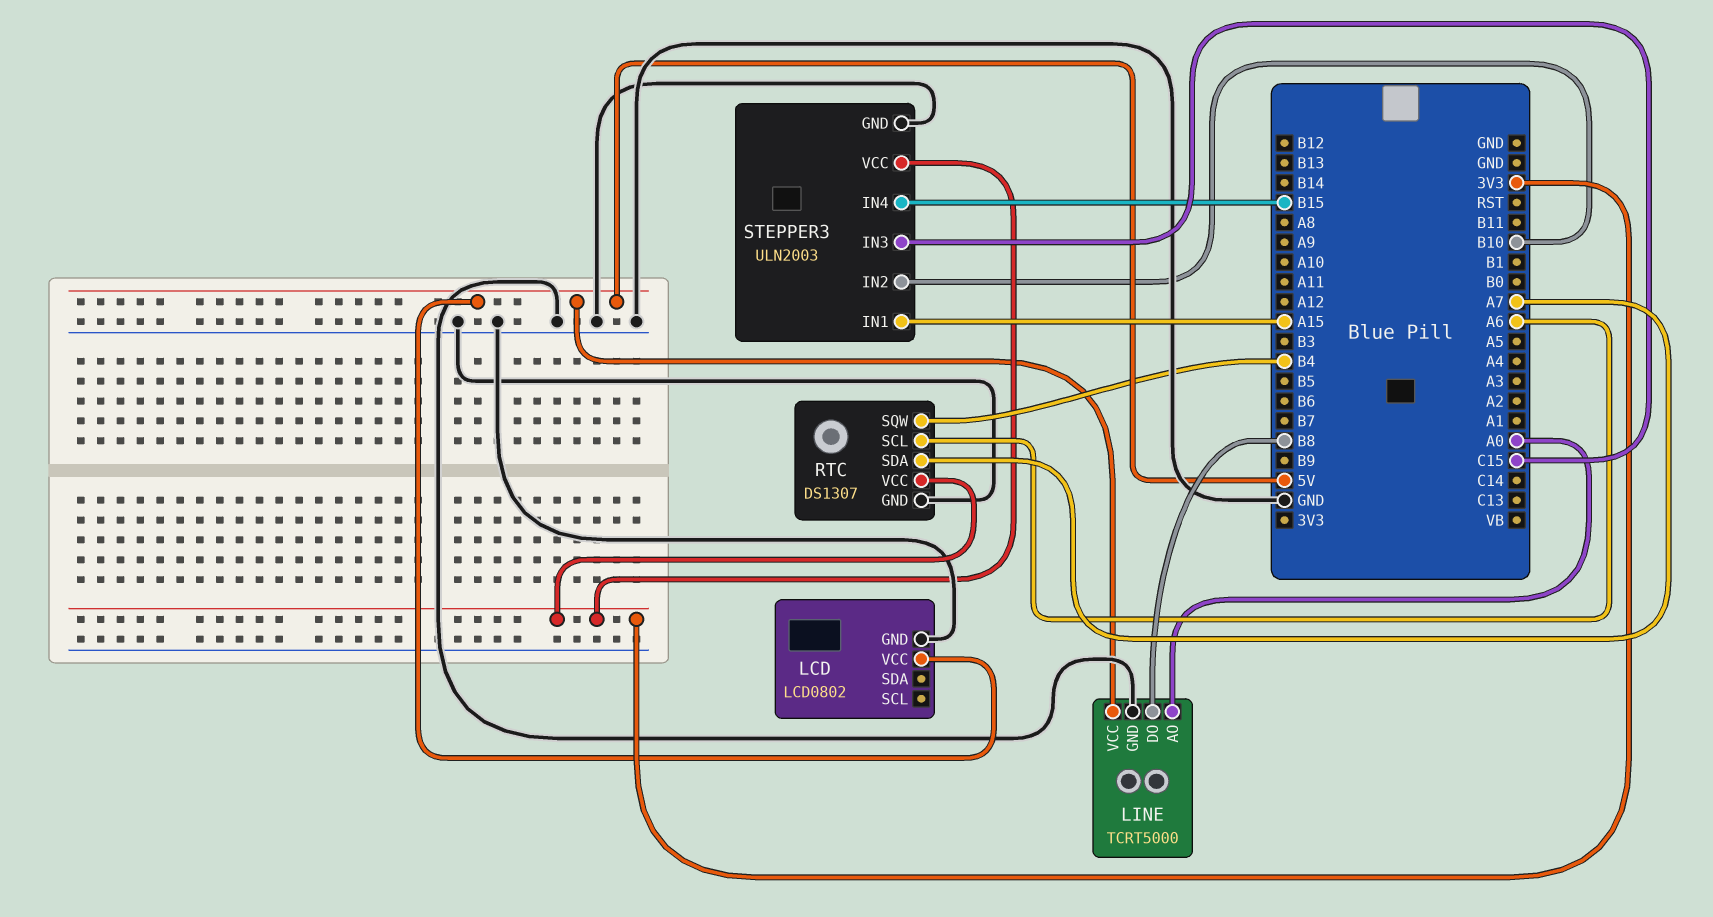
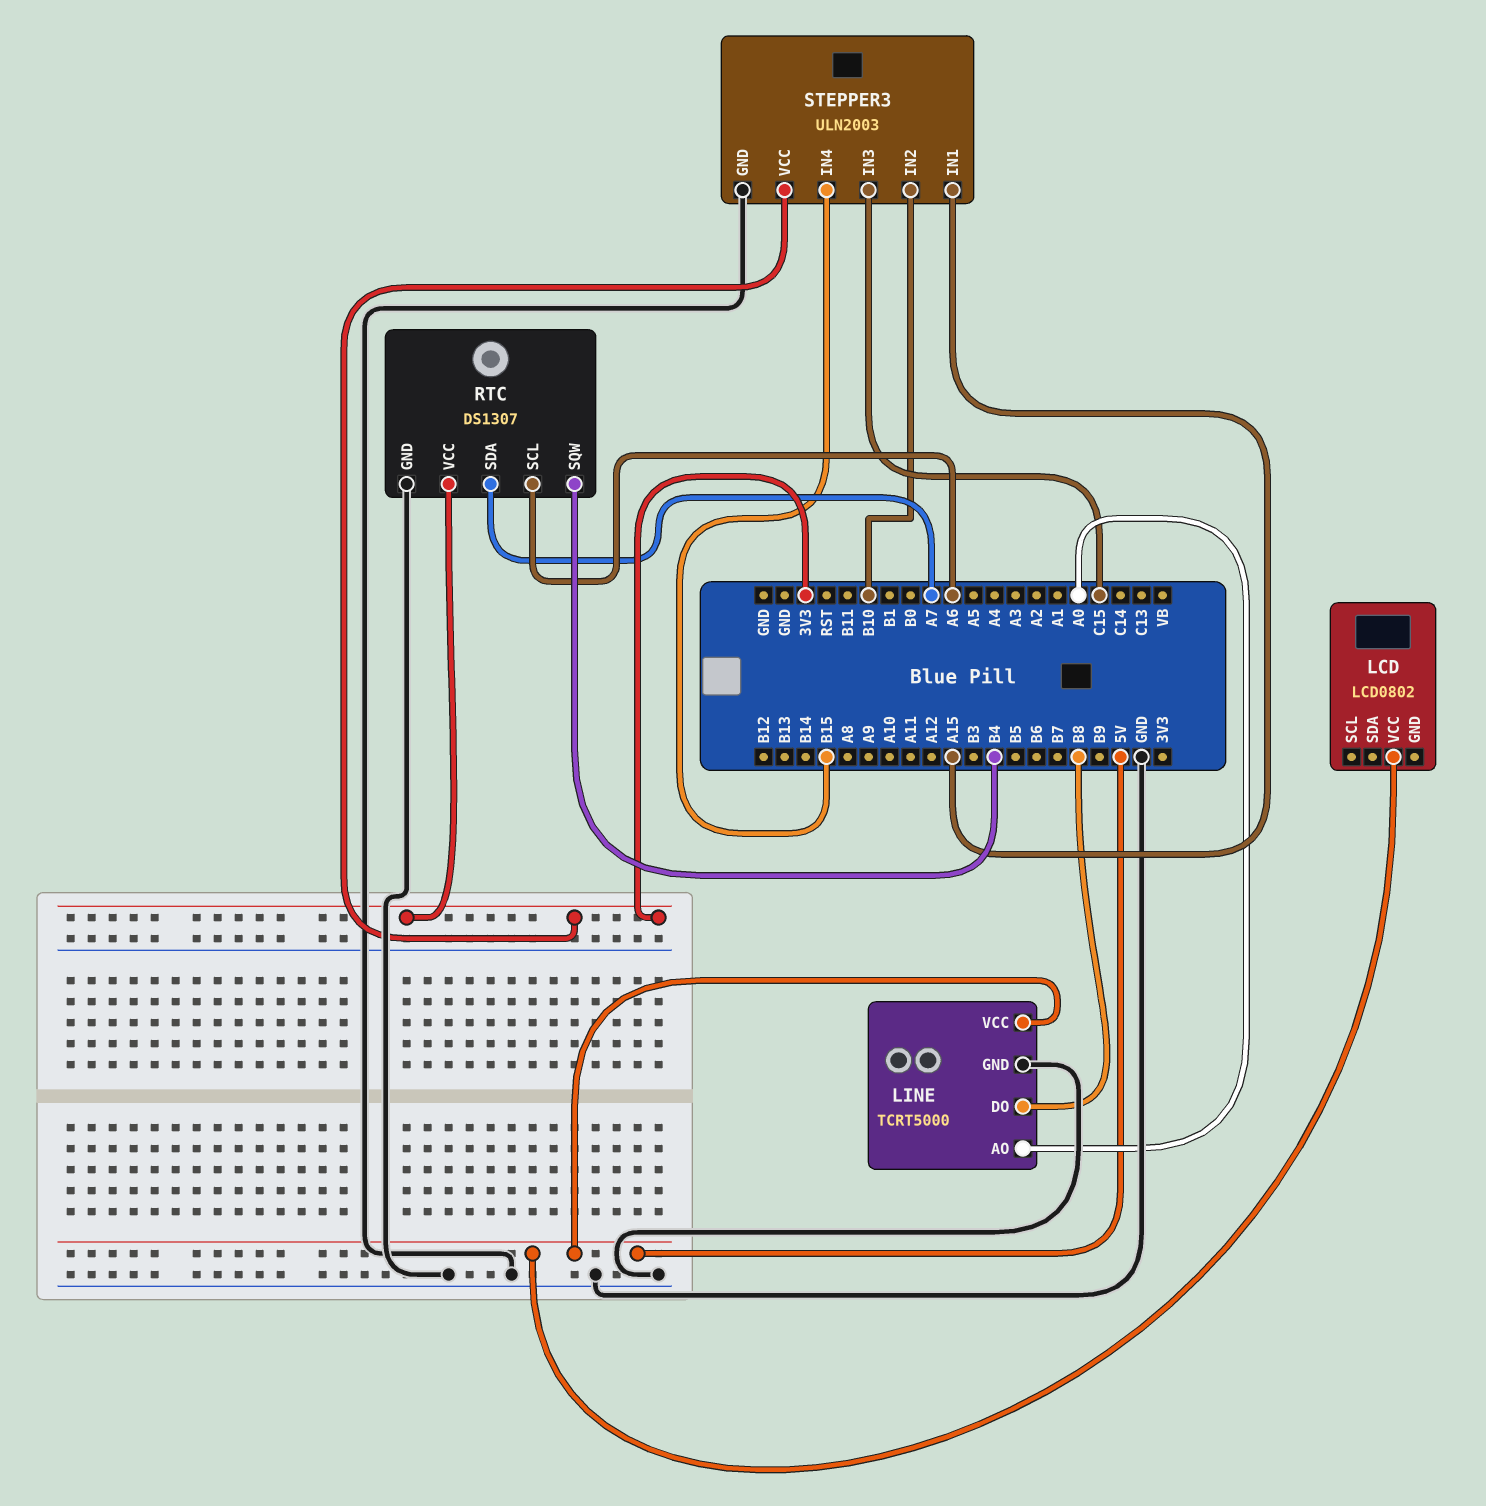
LCD pin GND: GND -> none

